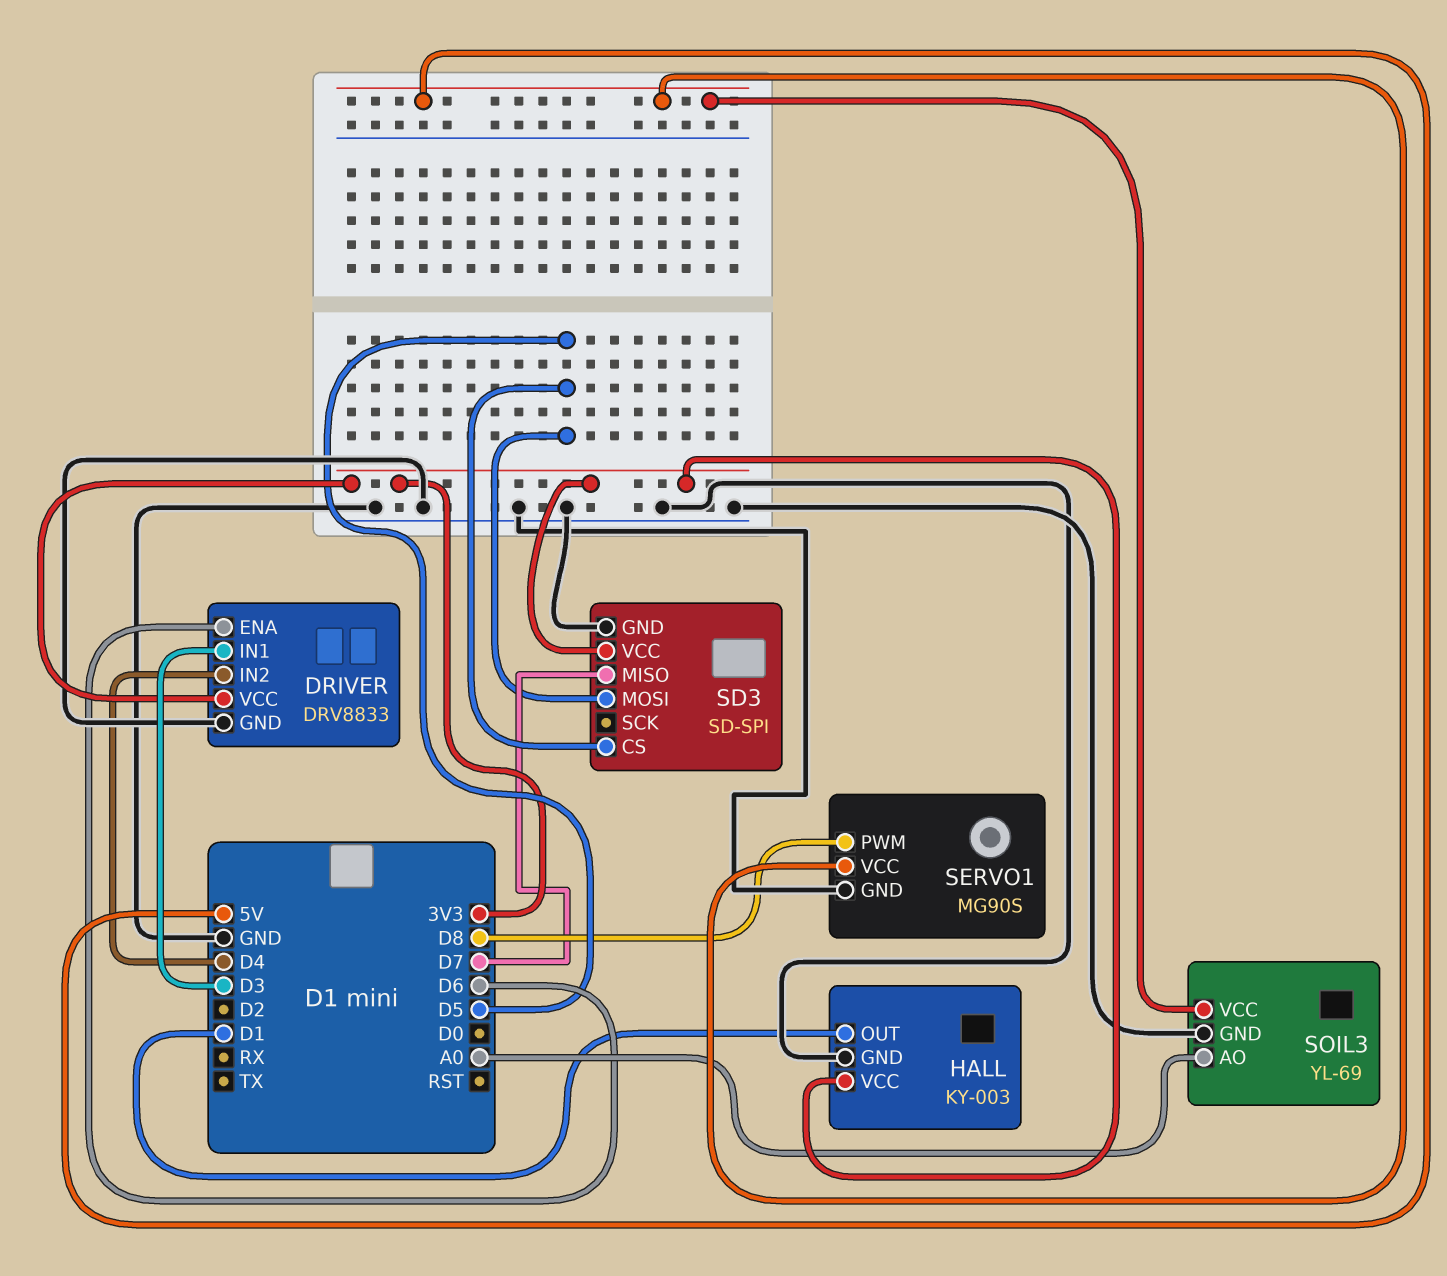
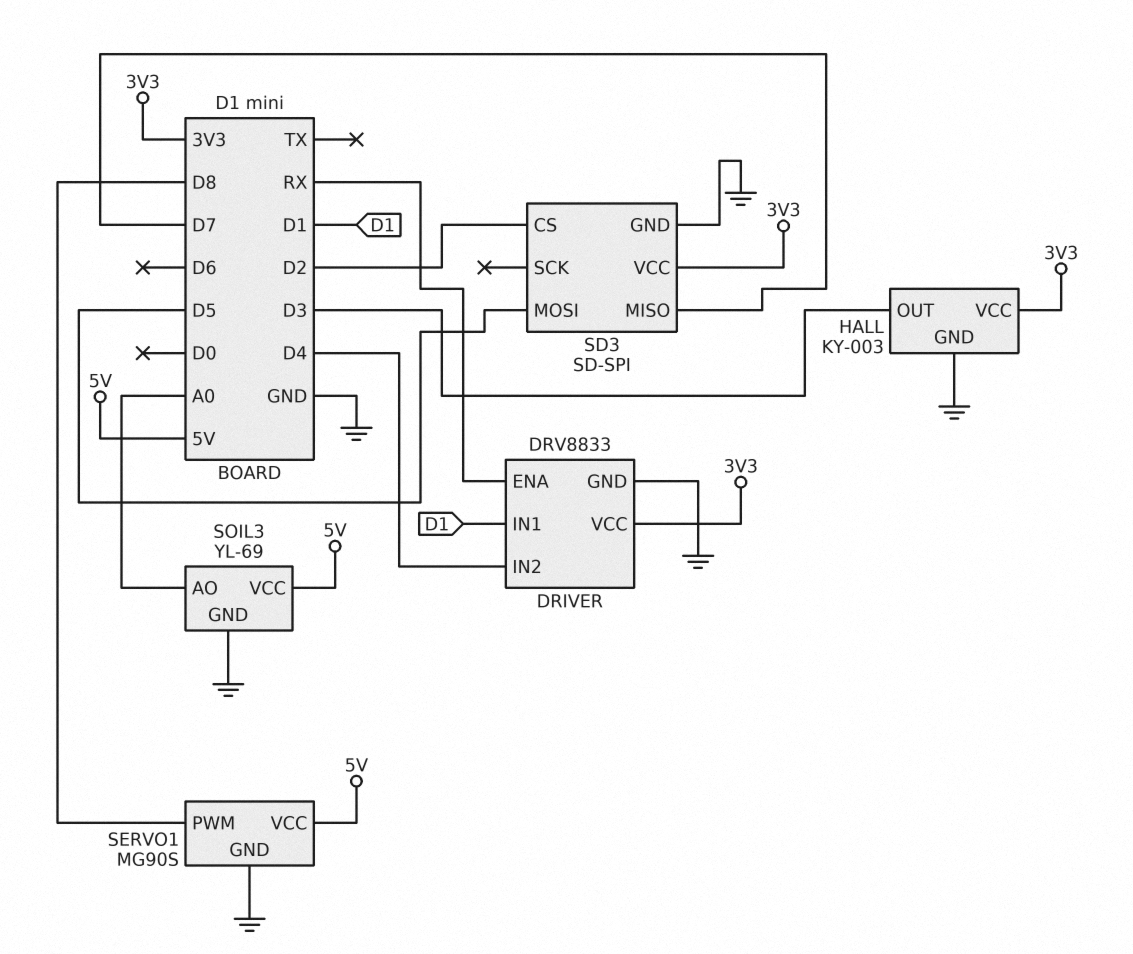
DRIVER pin ENA: D6 -> RX
DRIVER pin IN1: D3 -> D1
HALL pin OUT: D1 -> D3
SD3 pin CS: D5 -> D2

